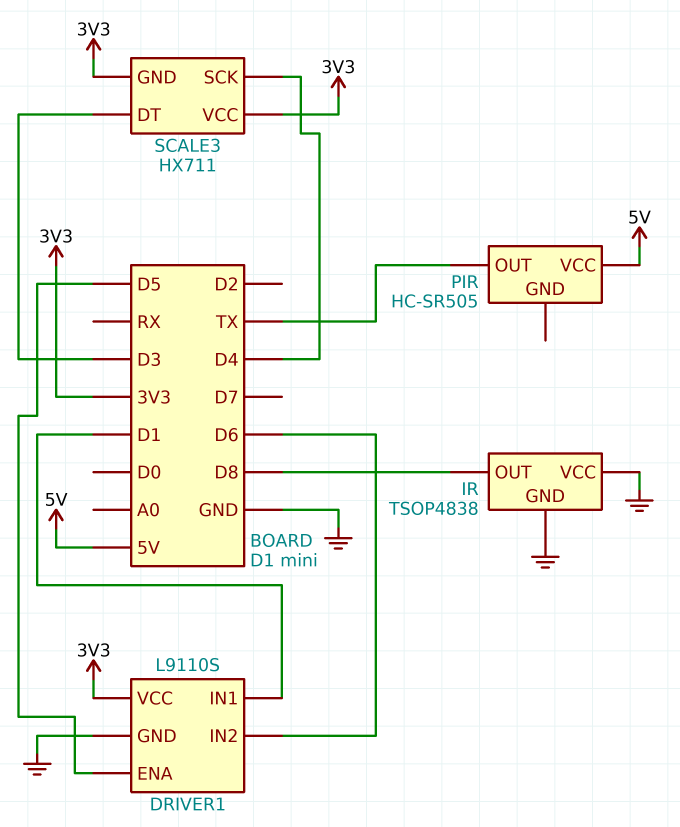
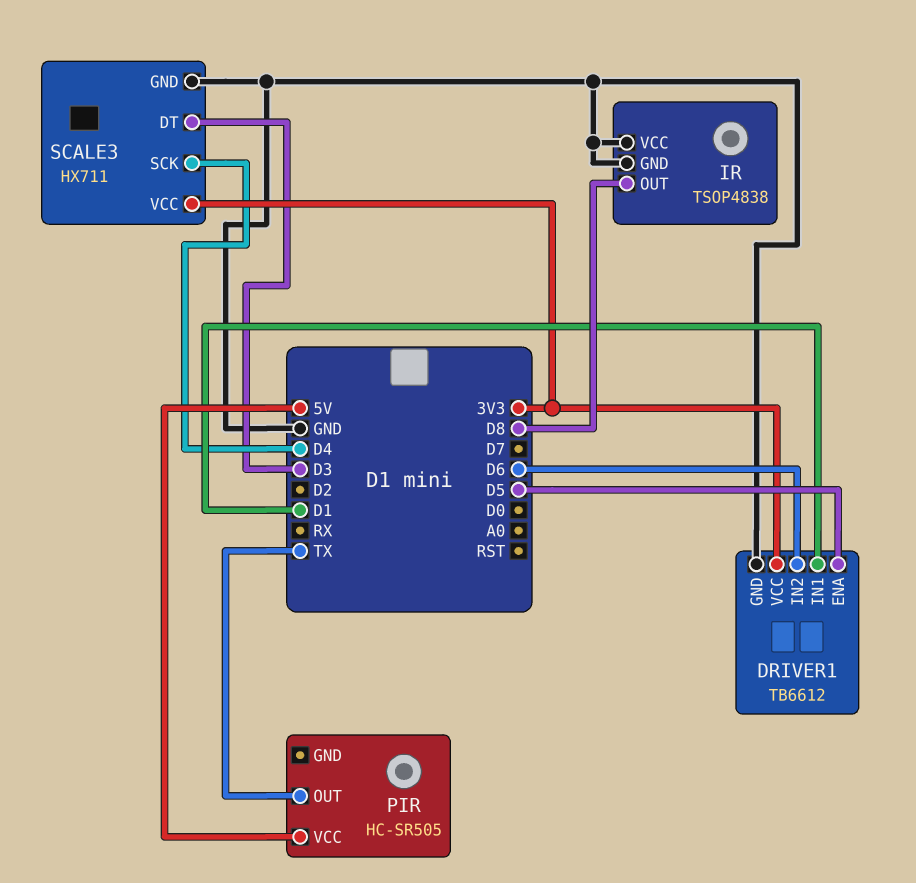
DRIVER1: L9110S -> TB6612
SCALE3 pin GND: 3V3 -> GND

